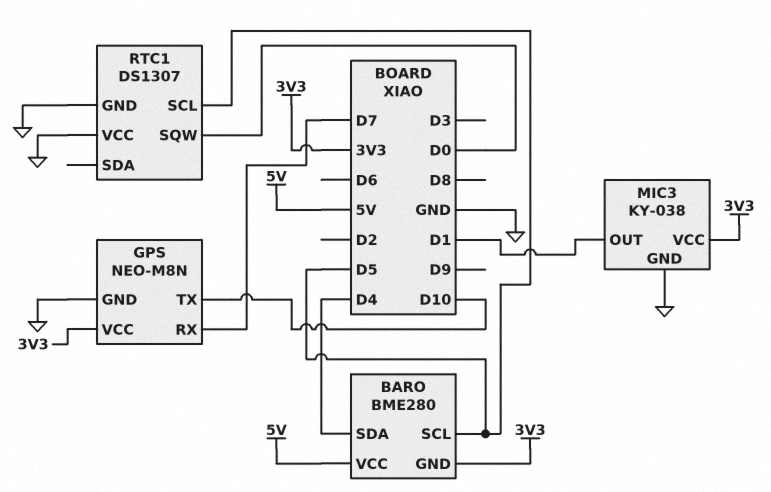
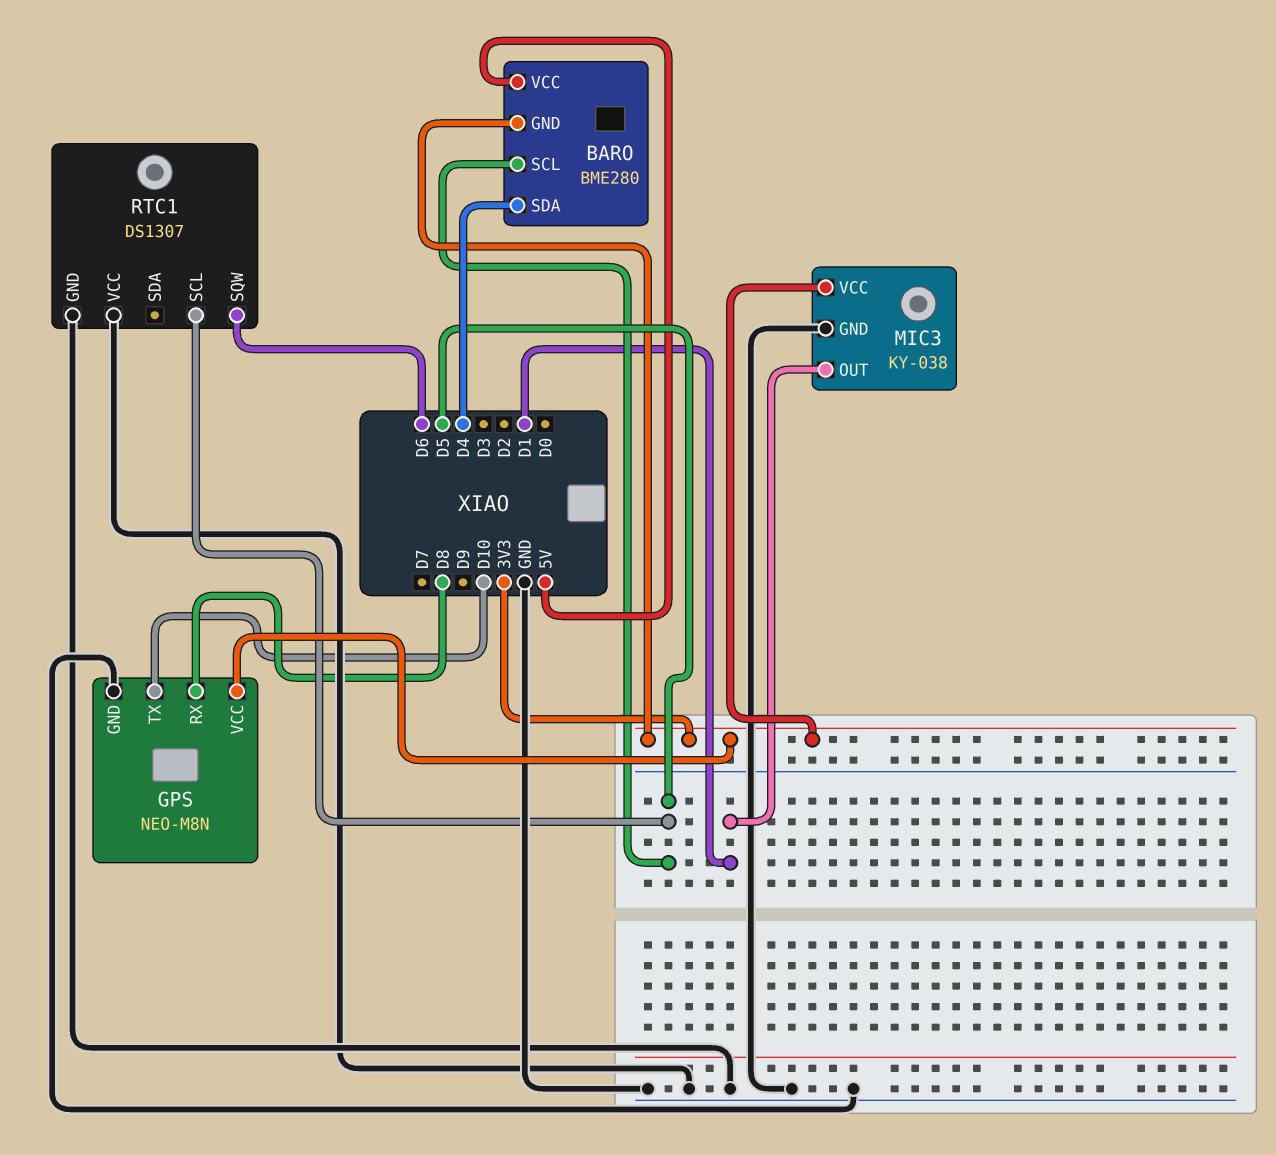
GPS pin RX: D7 -> D8
RTC1 pin SQW: D0 -> D6

